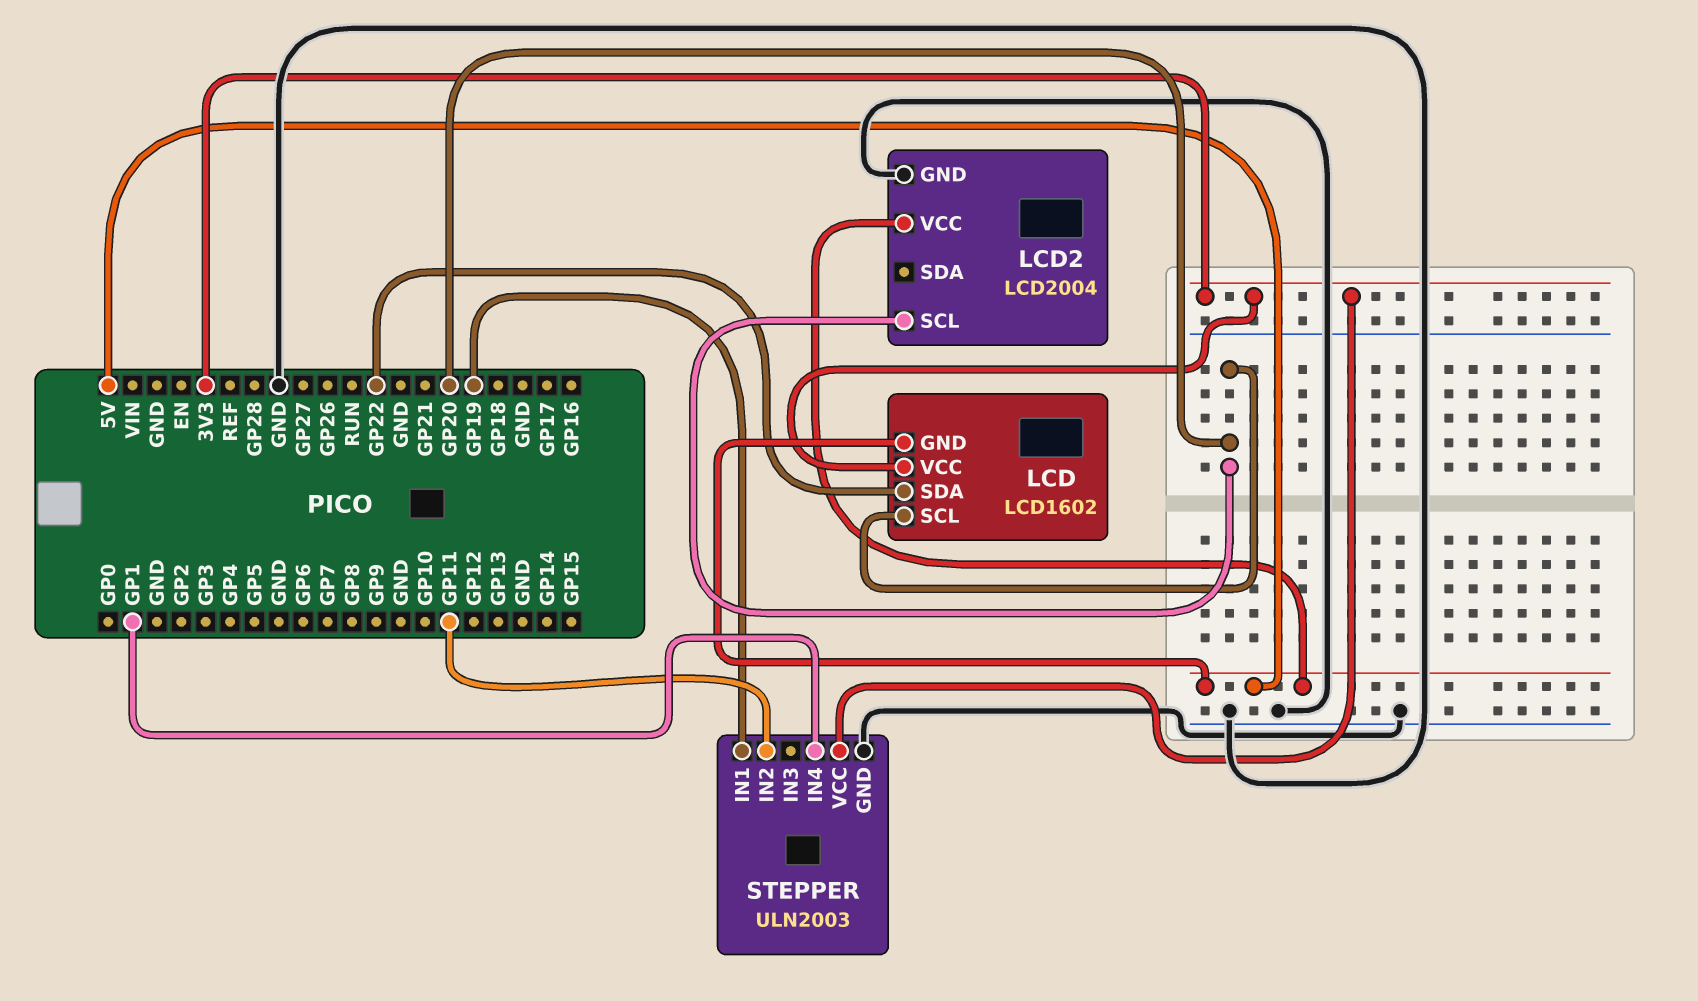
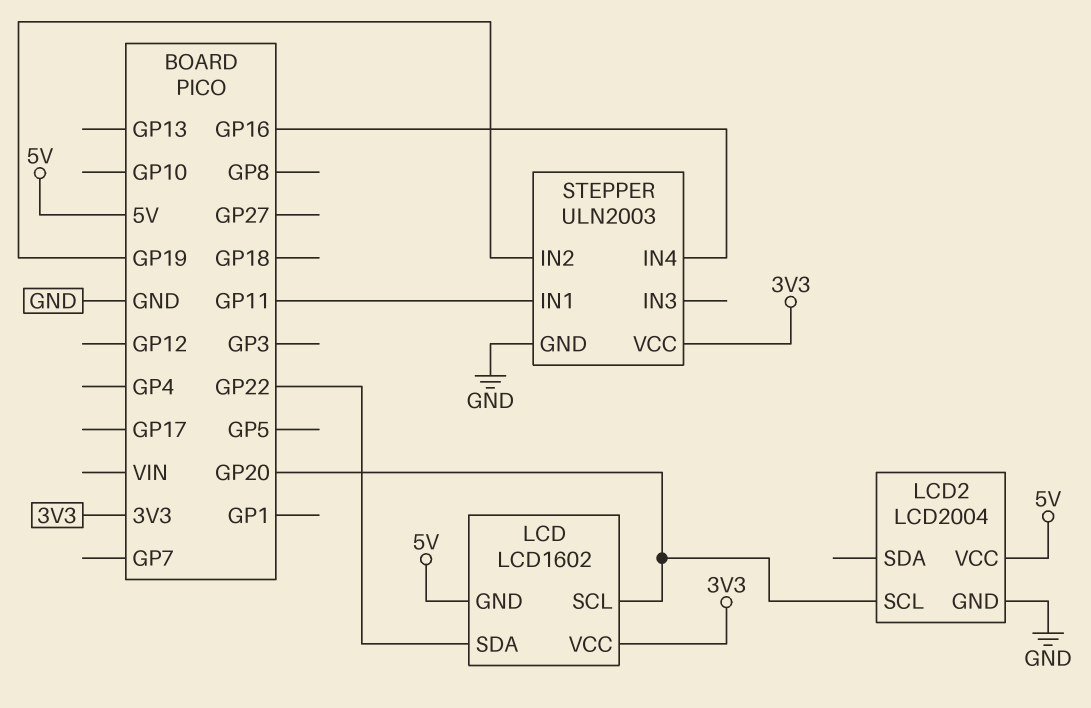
STEPPER pin IN1: GP19 -> GP11
STEPPER pin IN2: GP11 -> GP19
STEPPER pin IN4: GP1 -> GP16

